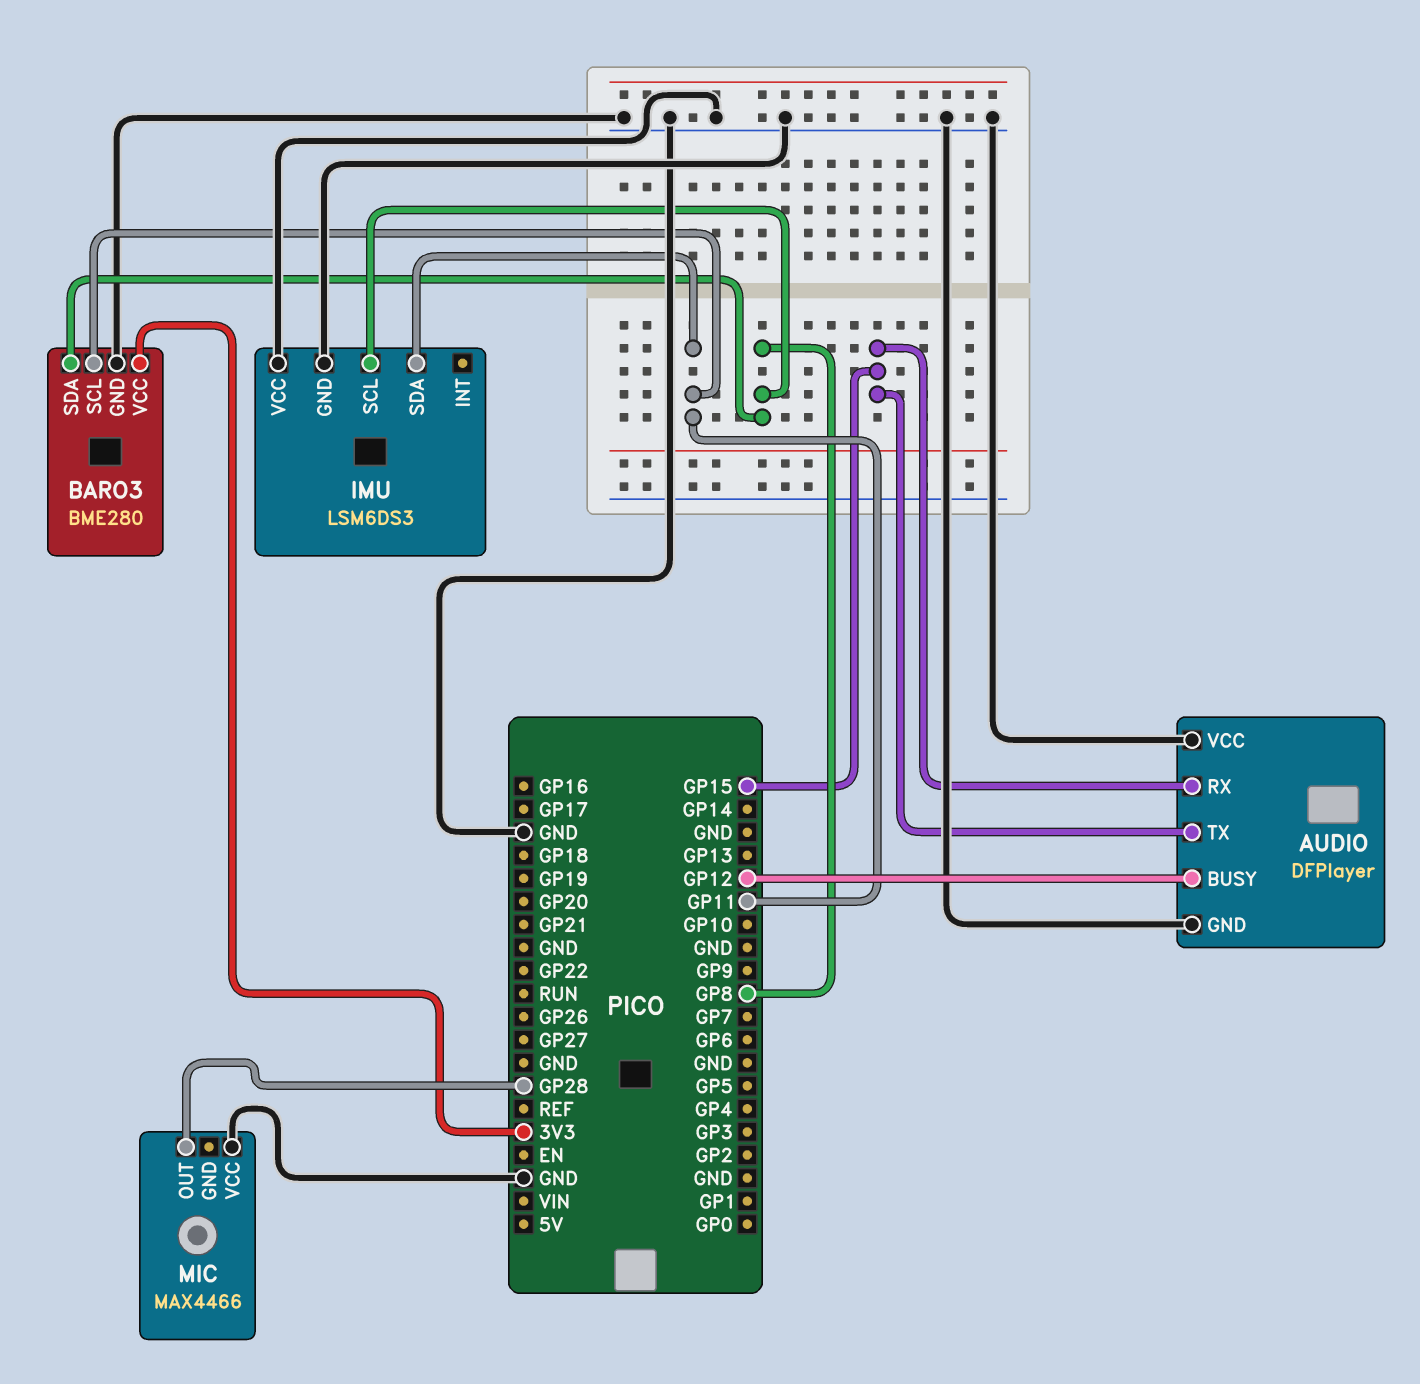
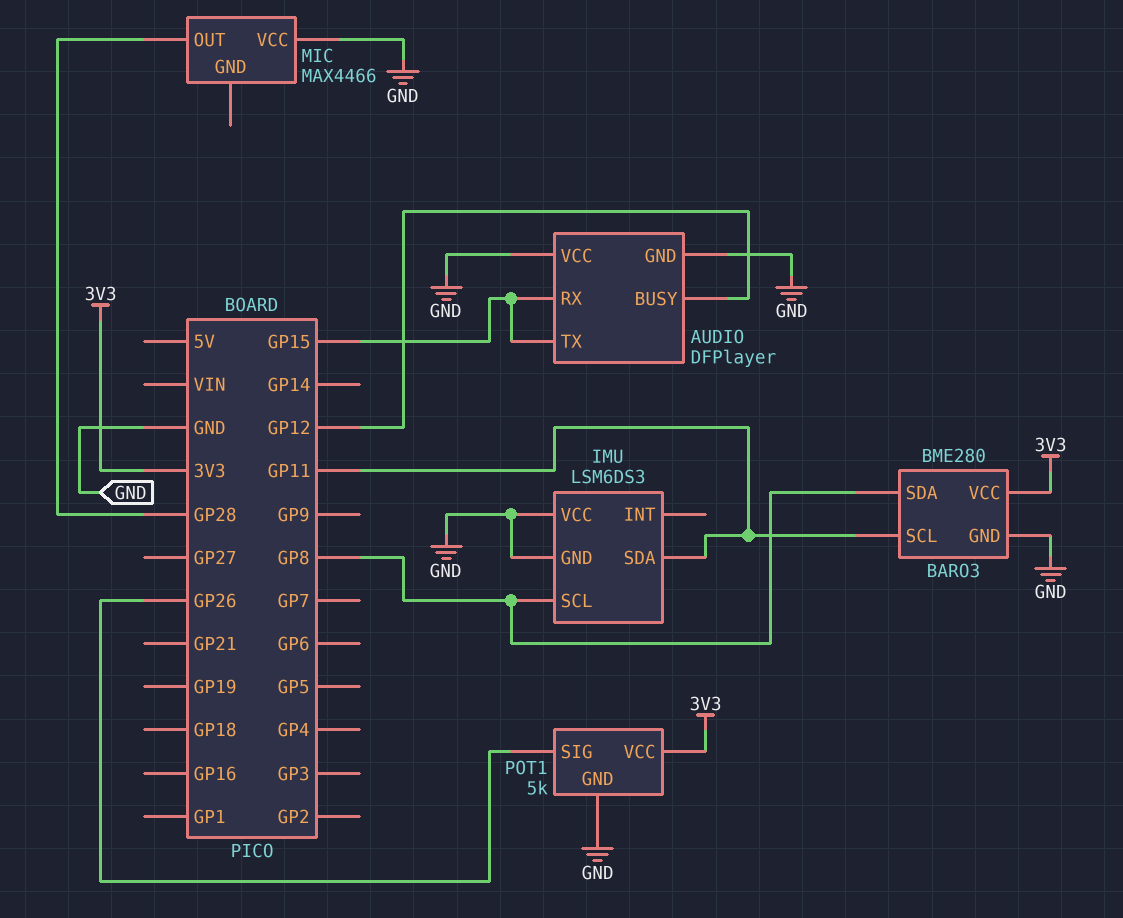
POT1: none -> 5k
POT1 pin GND: none -> GND
POT1 pin SIG: none -> GP26
POT1 pin VCC: none -> 3V3

